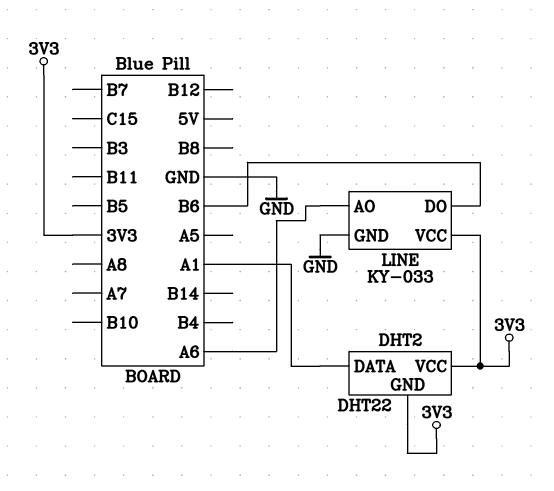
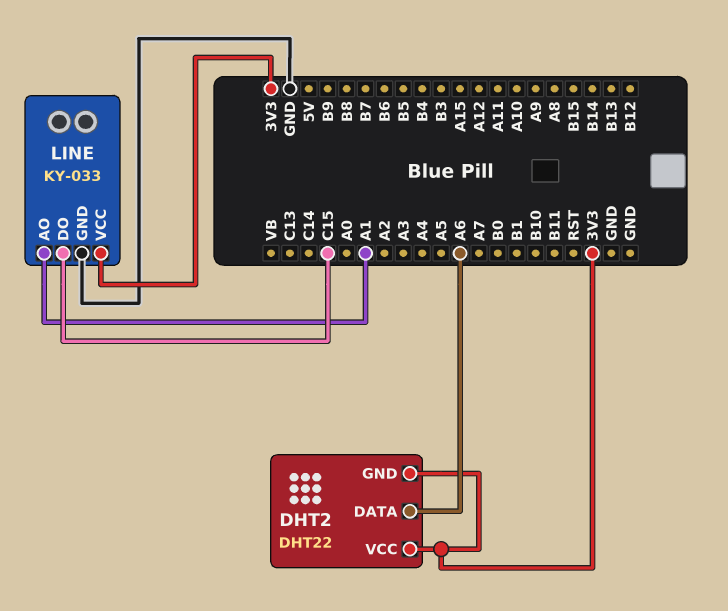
DHT2 pin DATA: A1 -> A6
LINE pin AO: A6 -> A1
LINE pin DO: B6 -> C15

